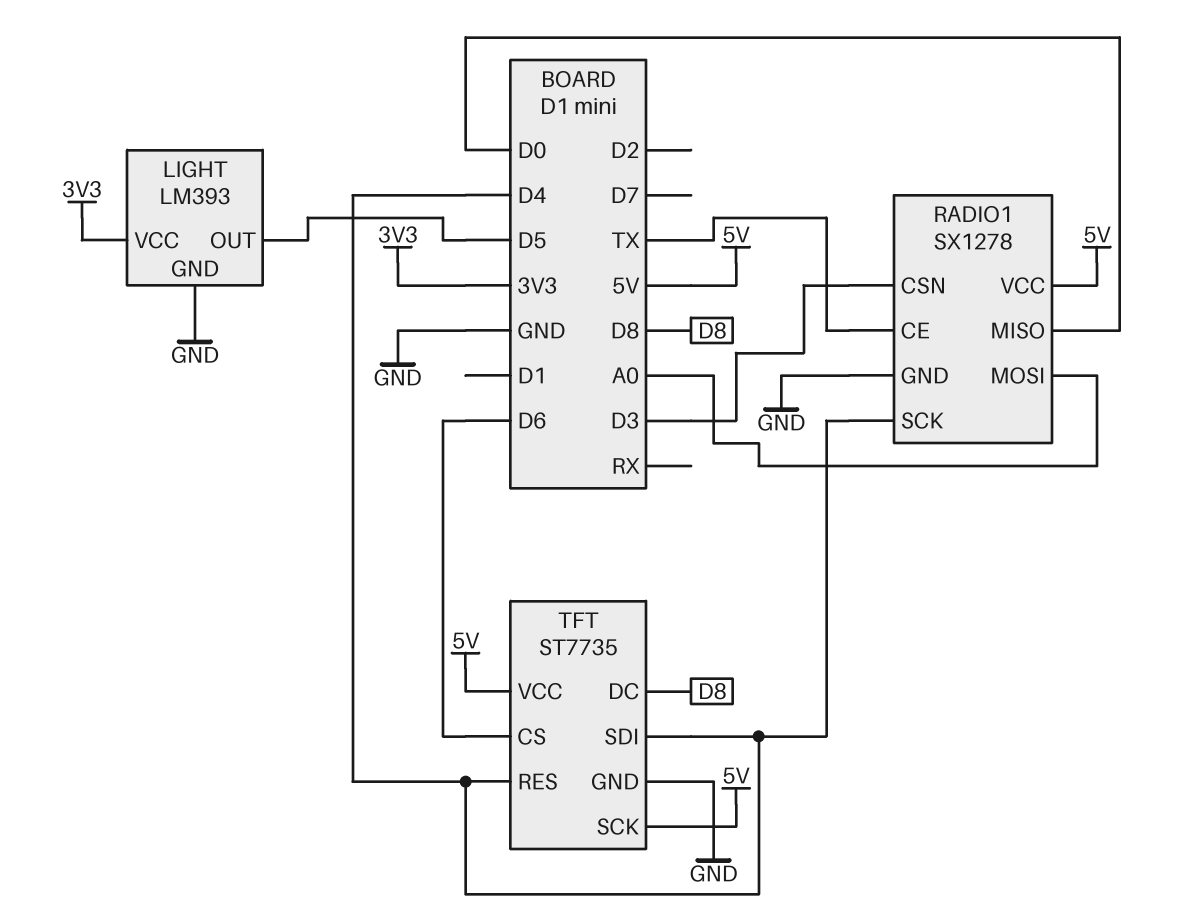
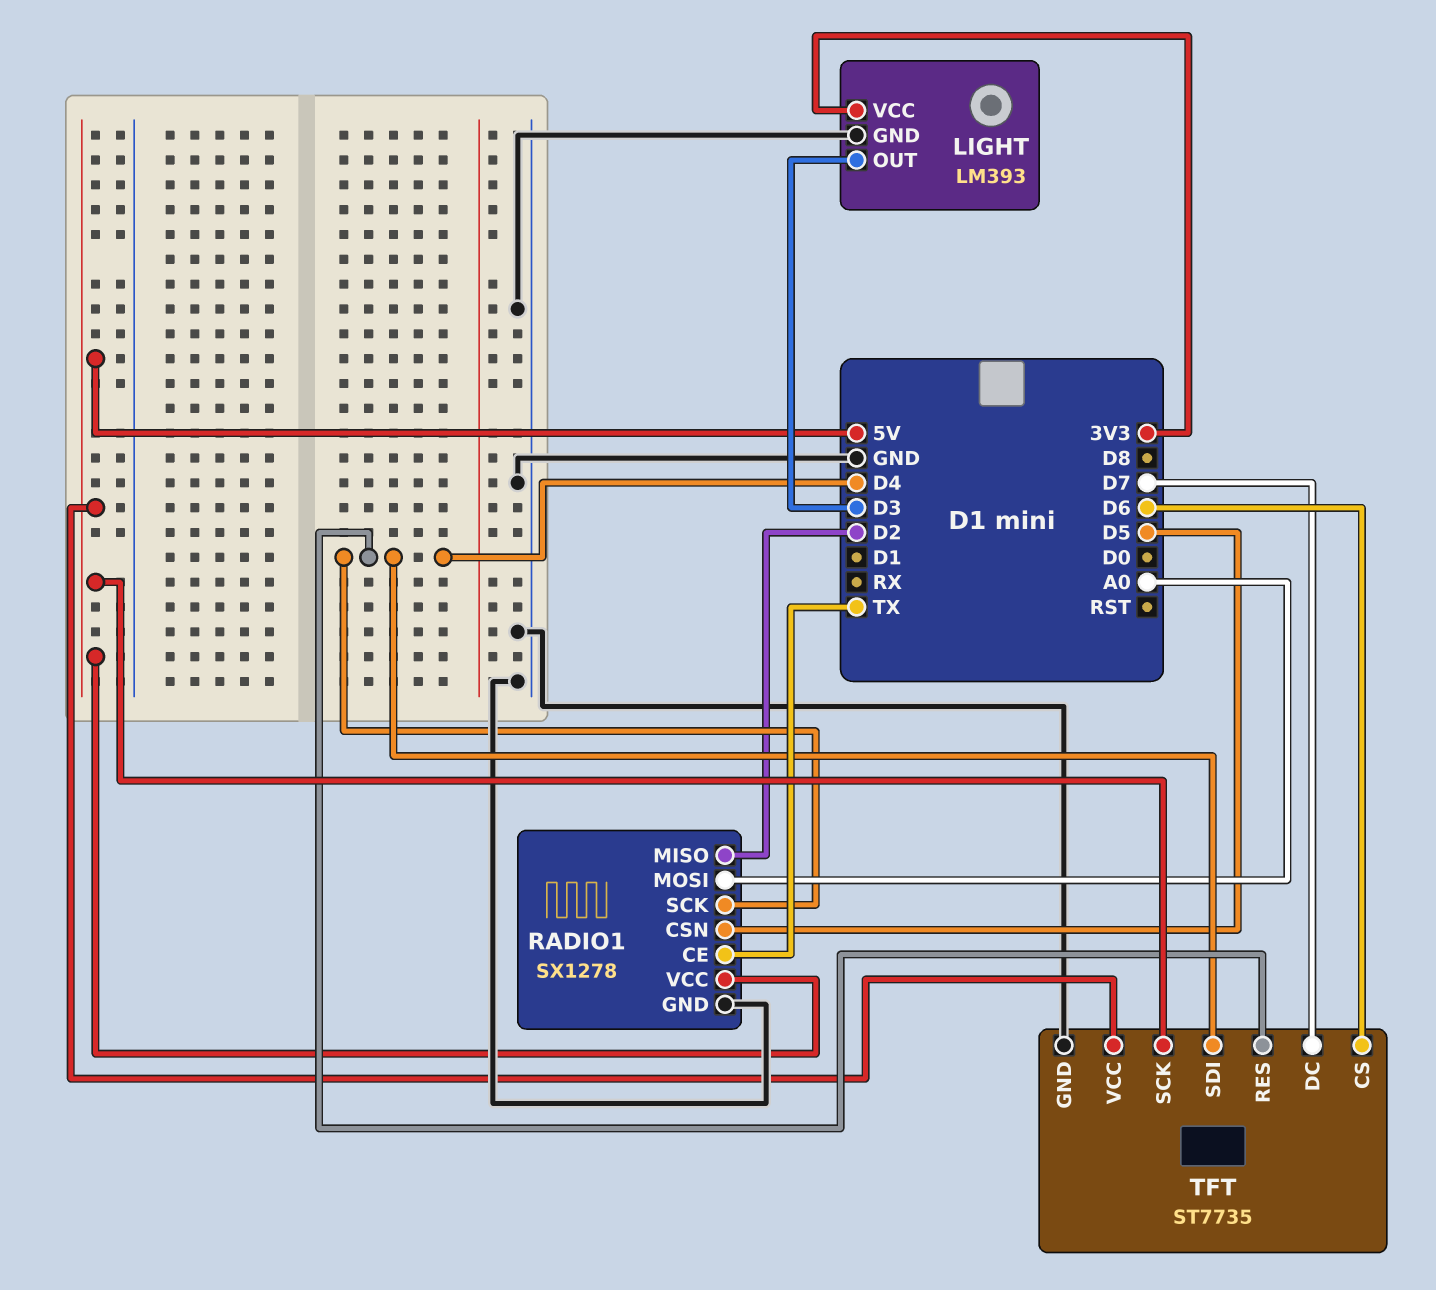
LIGHT pin OUT: D5 -> D3
RADIO1 pin CSN: D3 -> D5
RADIO1 pin MISO: D0 -> D2
TFT pin DC: D8 -> D7

